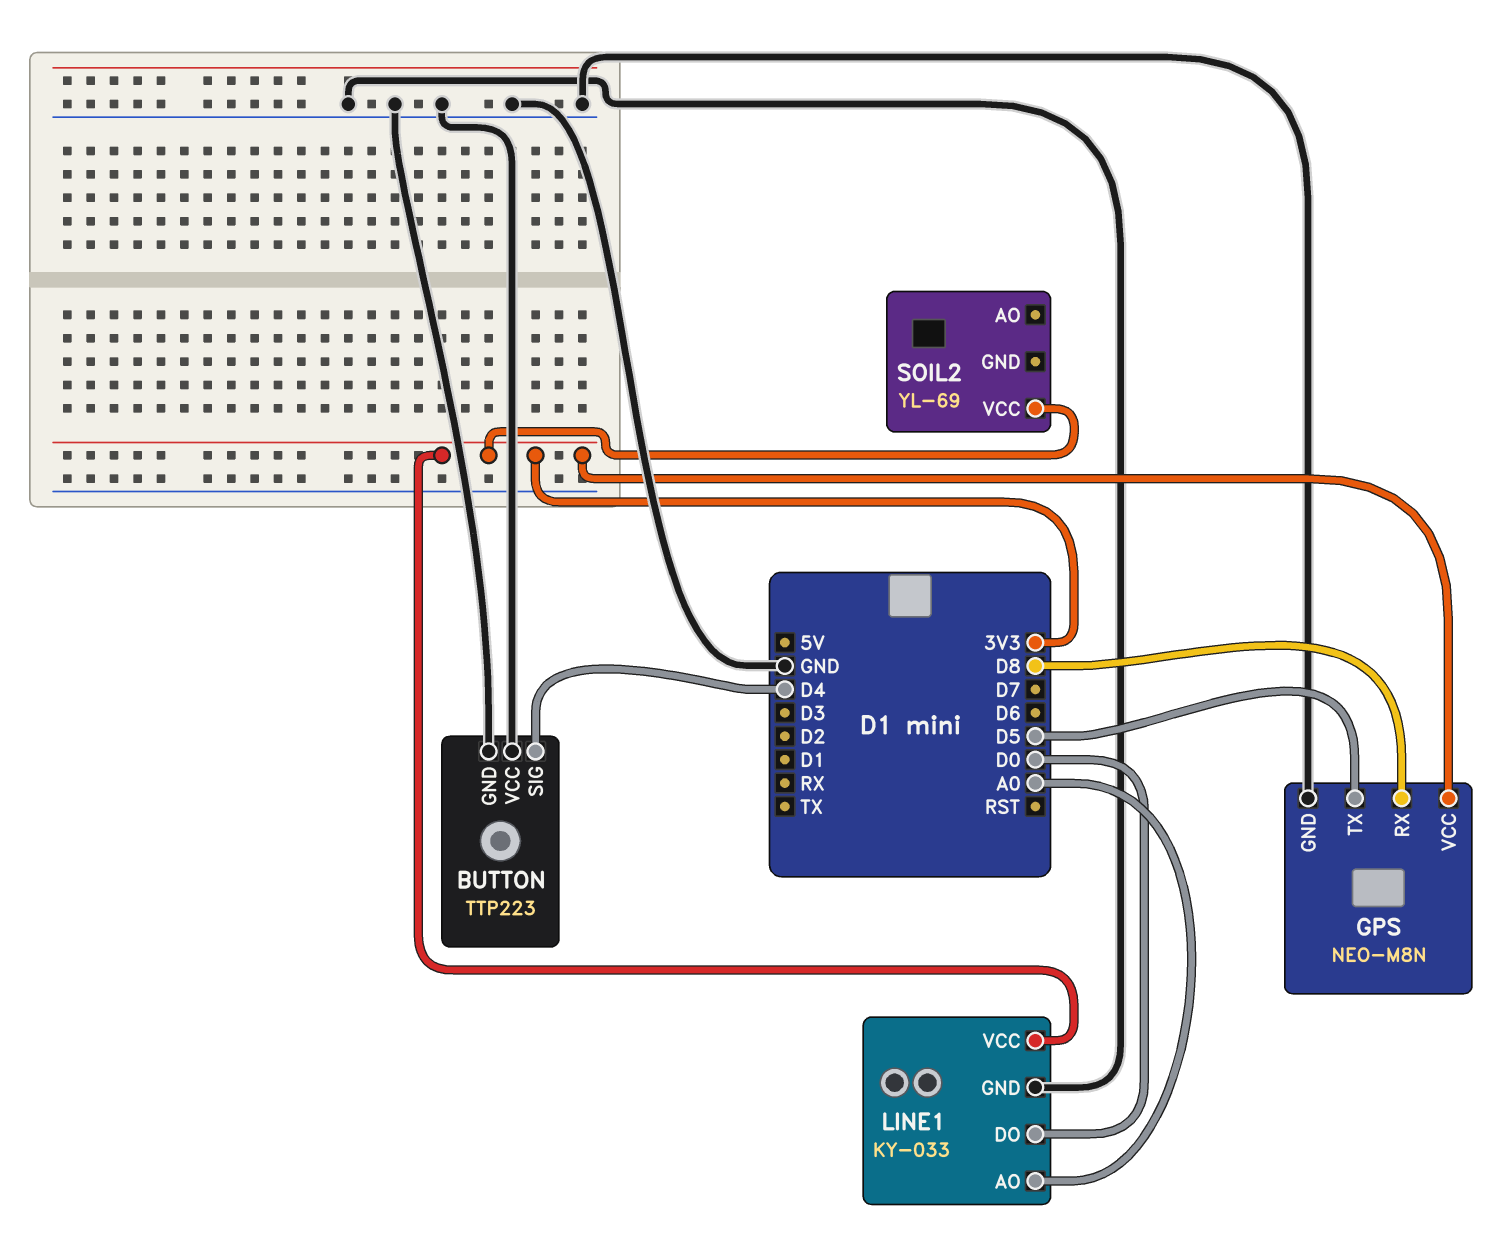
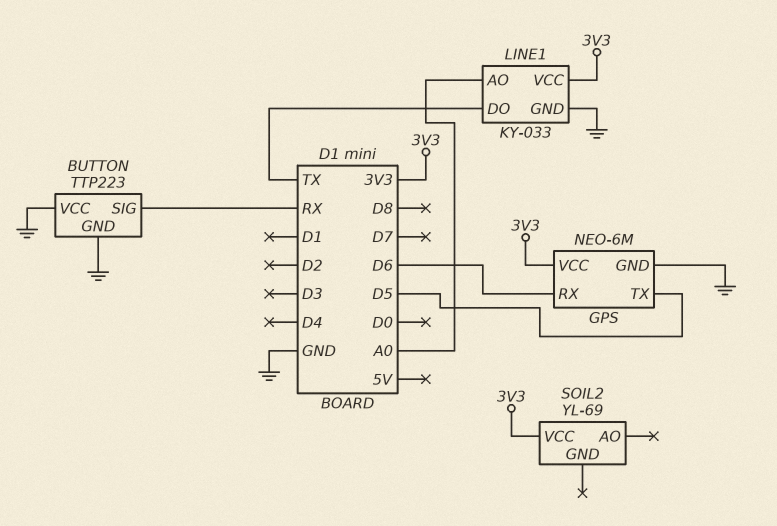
BUTTON pin SIG: D4 -> RX
GPS: NEO-M8N -> NEO-6M
GPS pin RX: D8 -> D6
LINE1 pin DO: D0 -> TX

